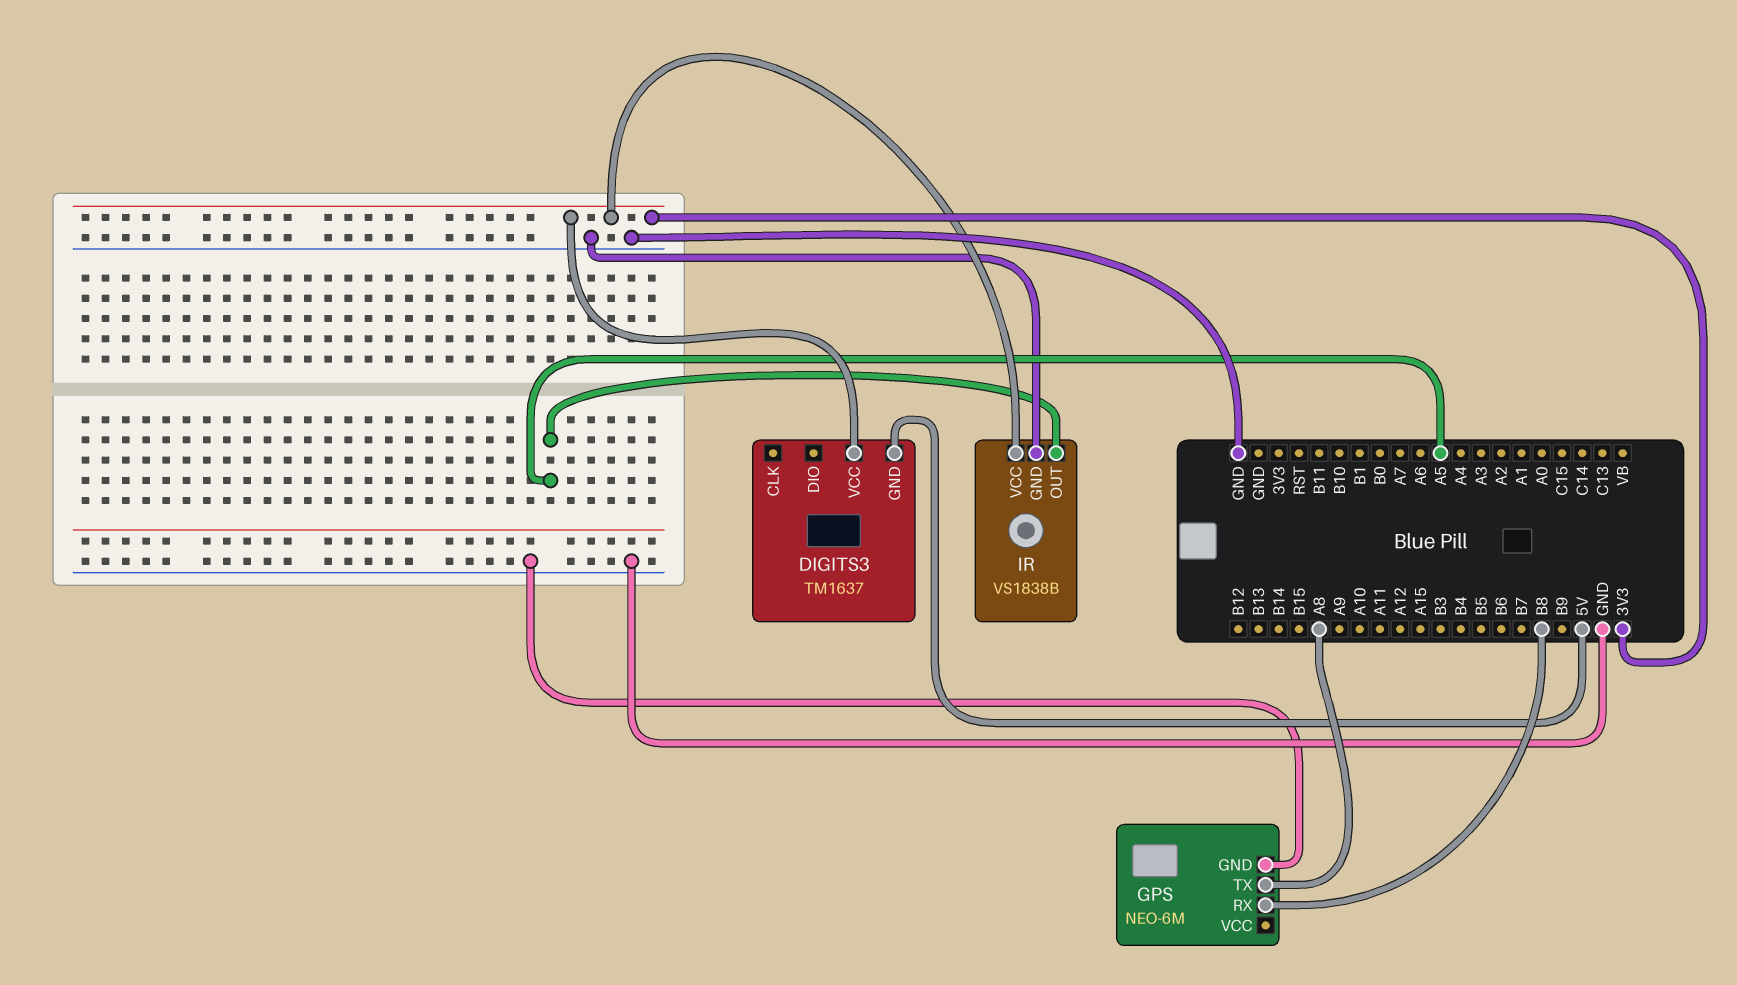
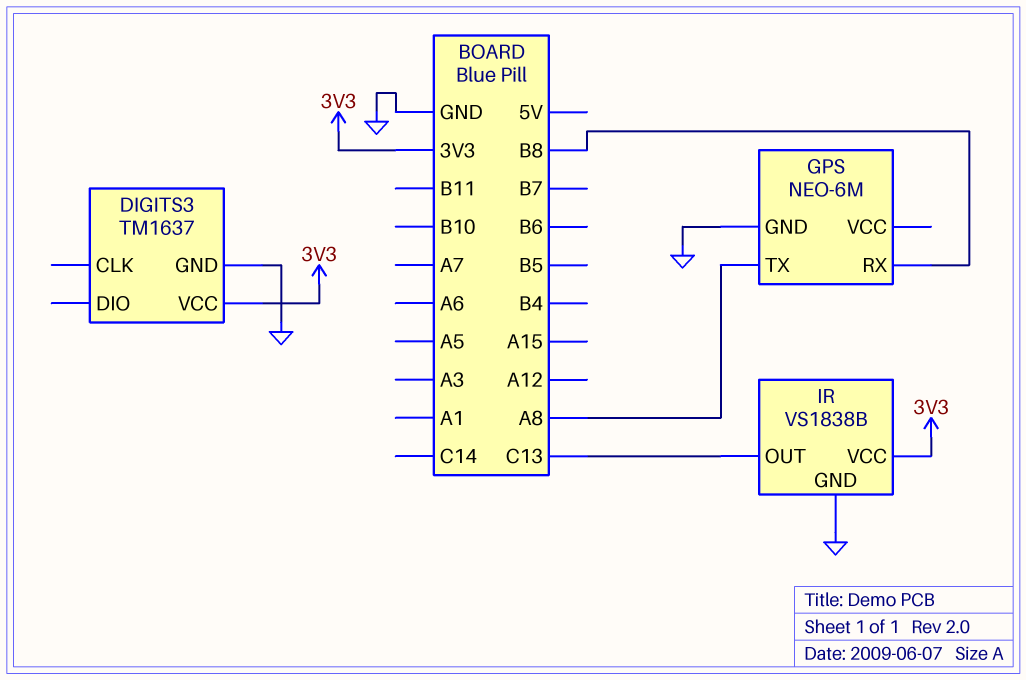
DIGITS3 pin GND: 5V -> GND
IR pin OUT: A5 -> C13

